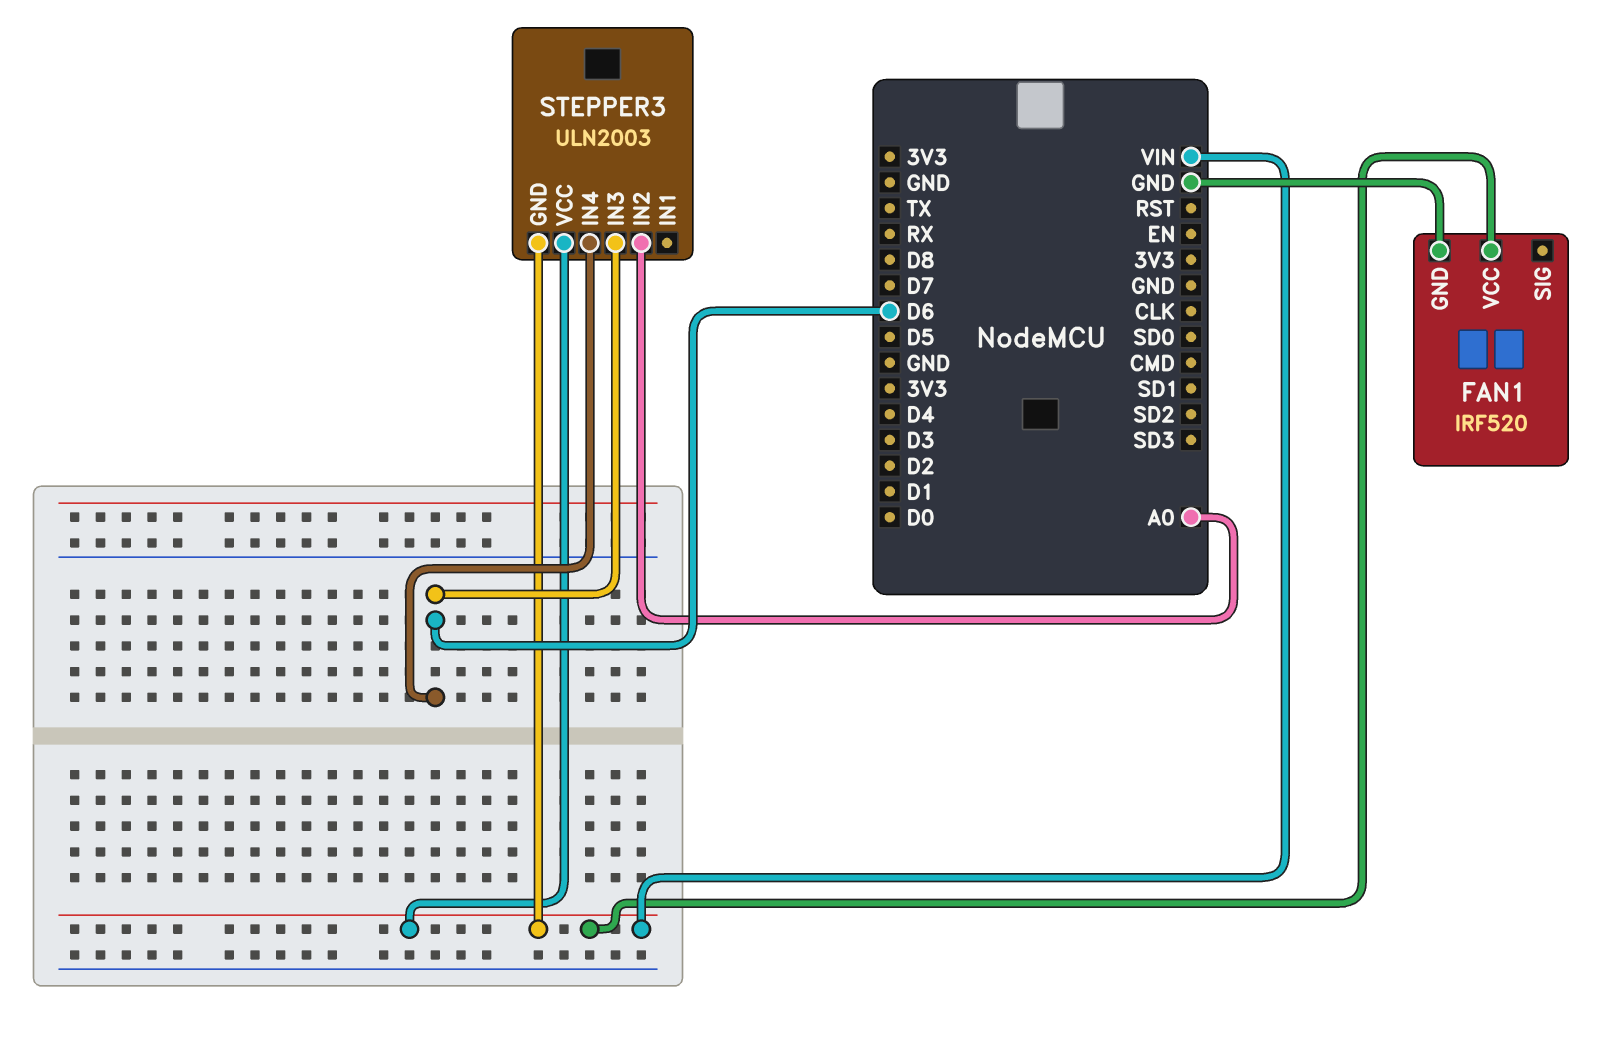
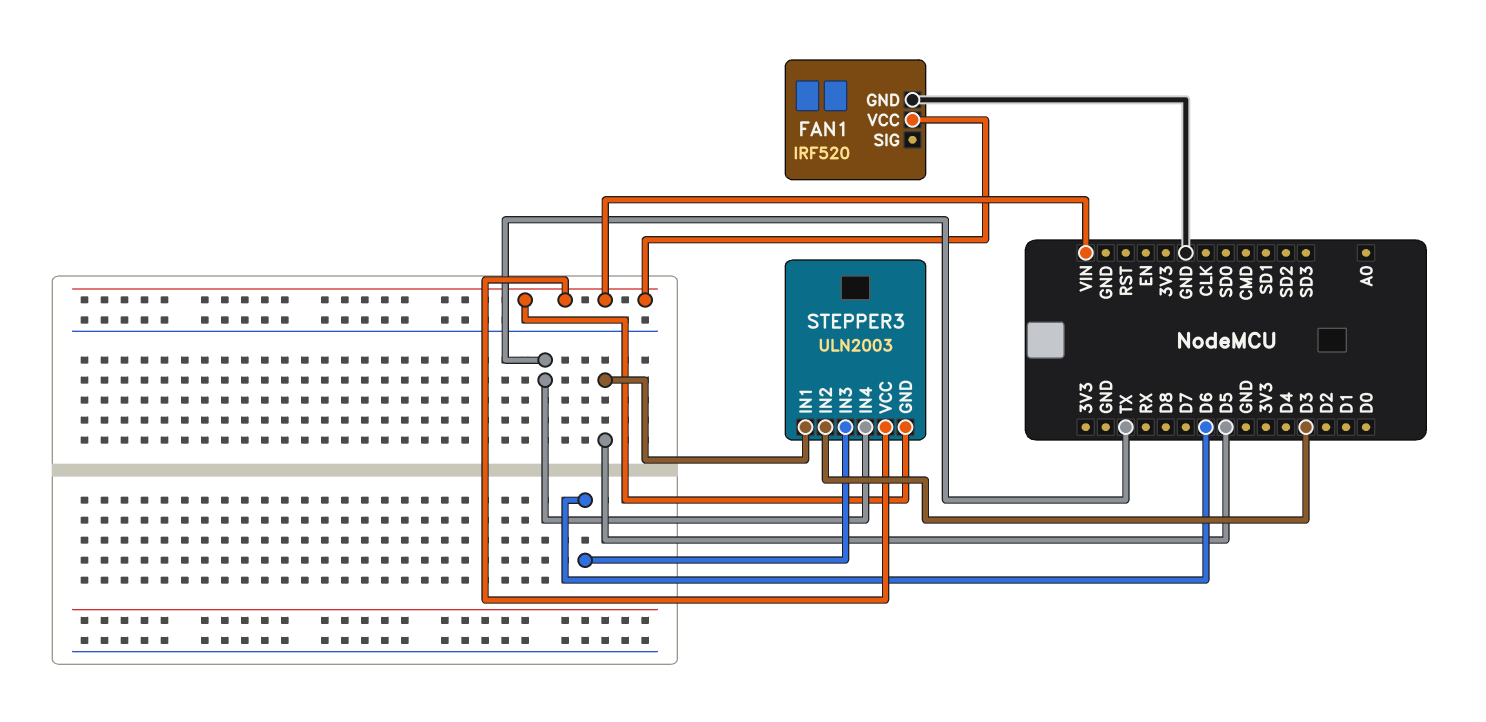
STEPPER3 pin IN1: none -> D5
STEPPER3 pin IN2: A0 -> D3
STEPPER3 pin IN4: D6 -> TX

